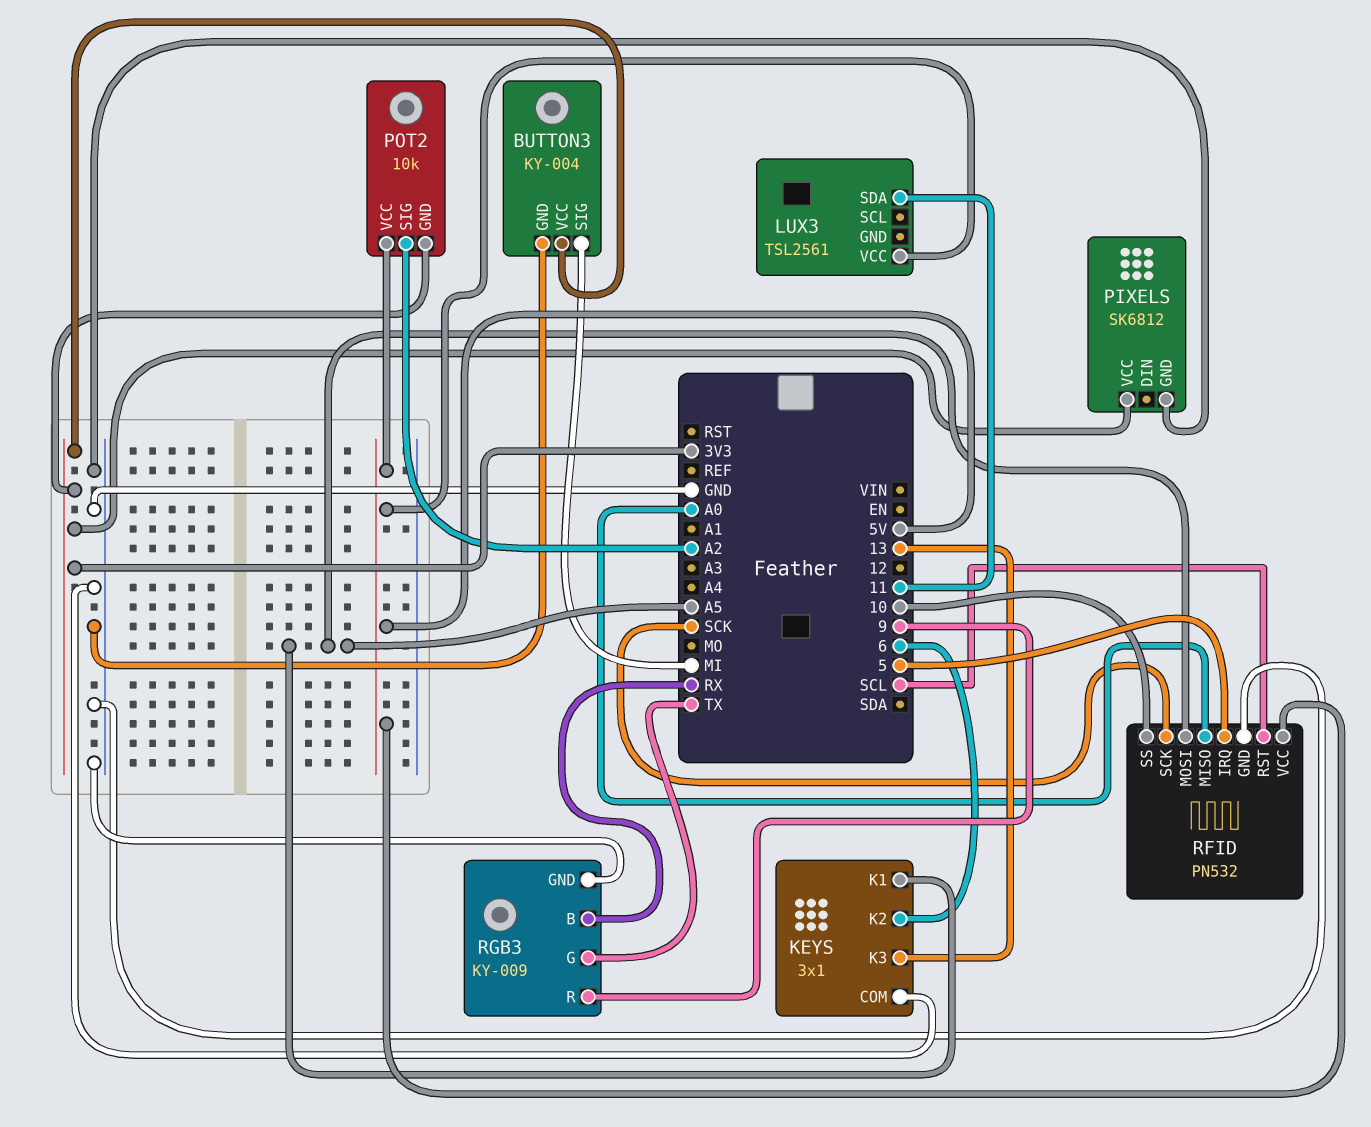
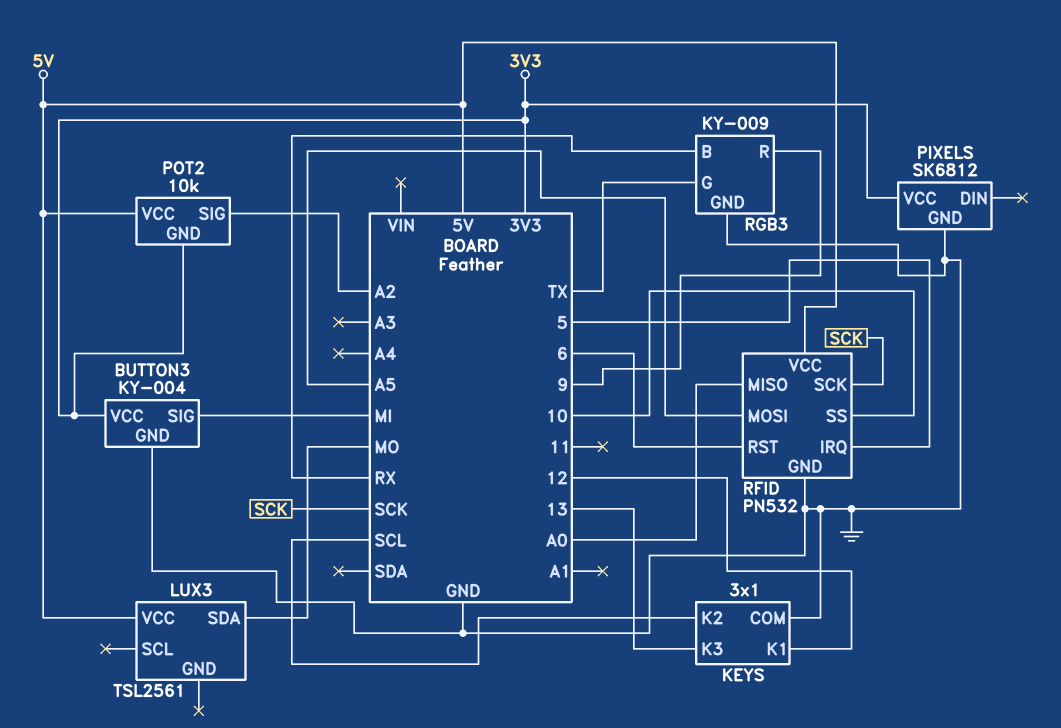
KEYS pin K1: A5 -> 12
KEYS pin K2: 6 -> SCL
LUX3 pin SDA: 11 -> MO
RFID pin RST: SCL -> 6

